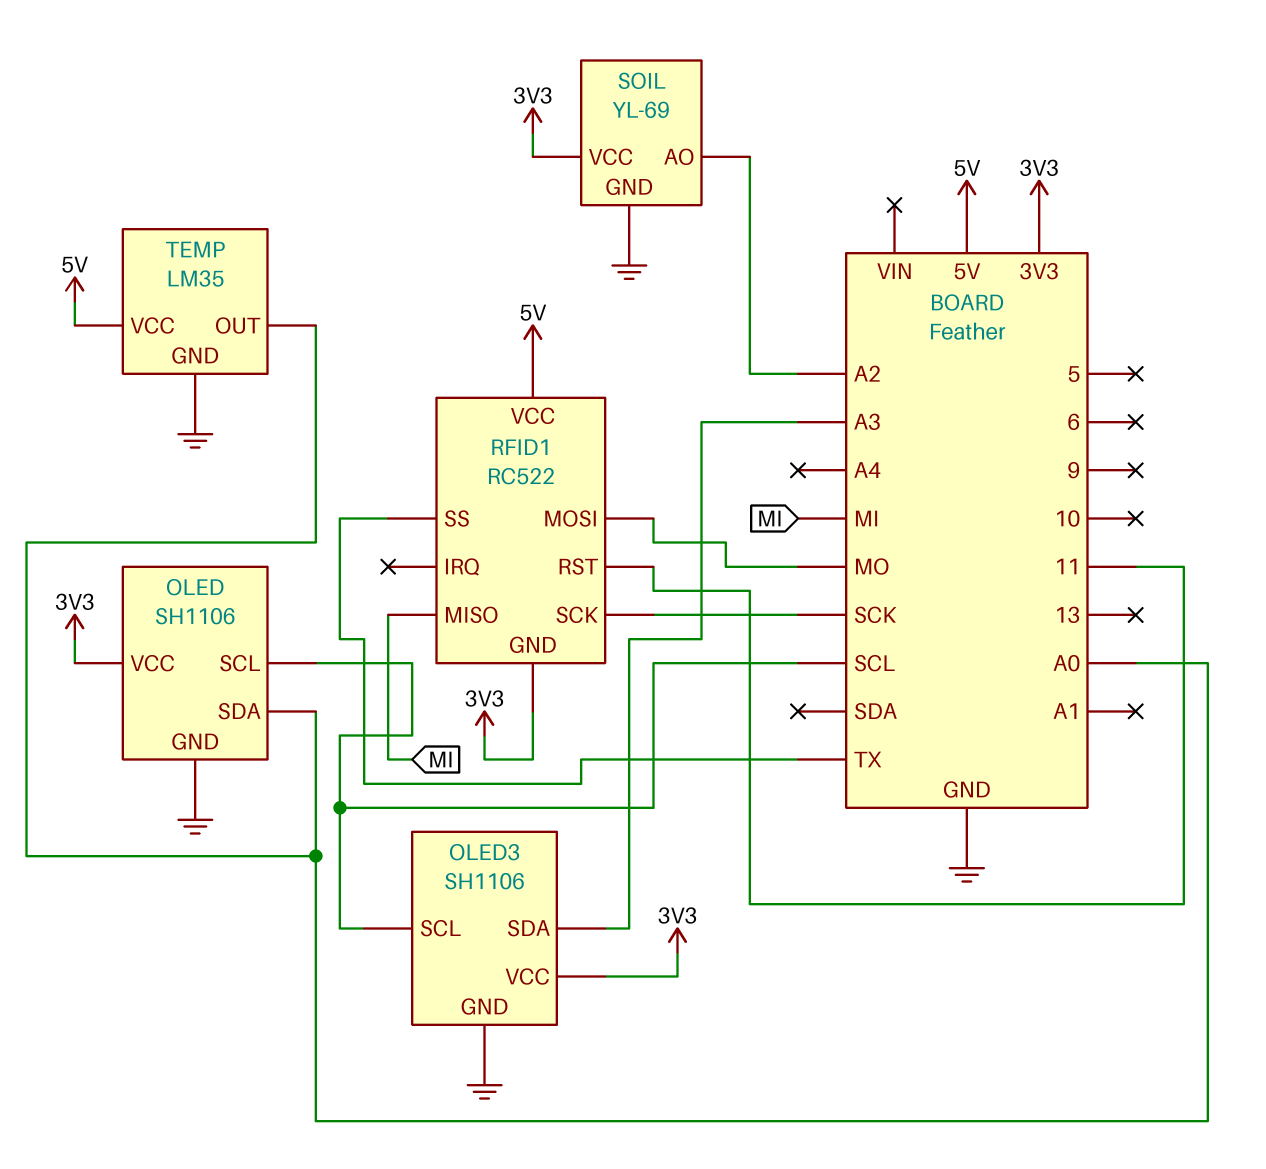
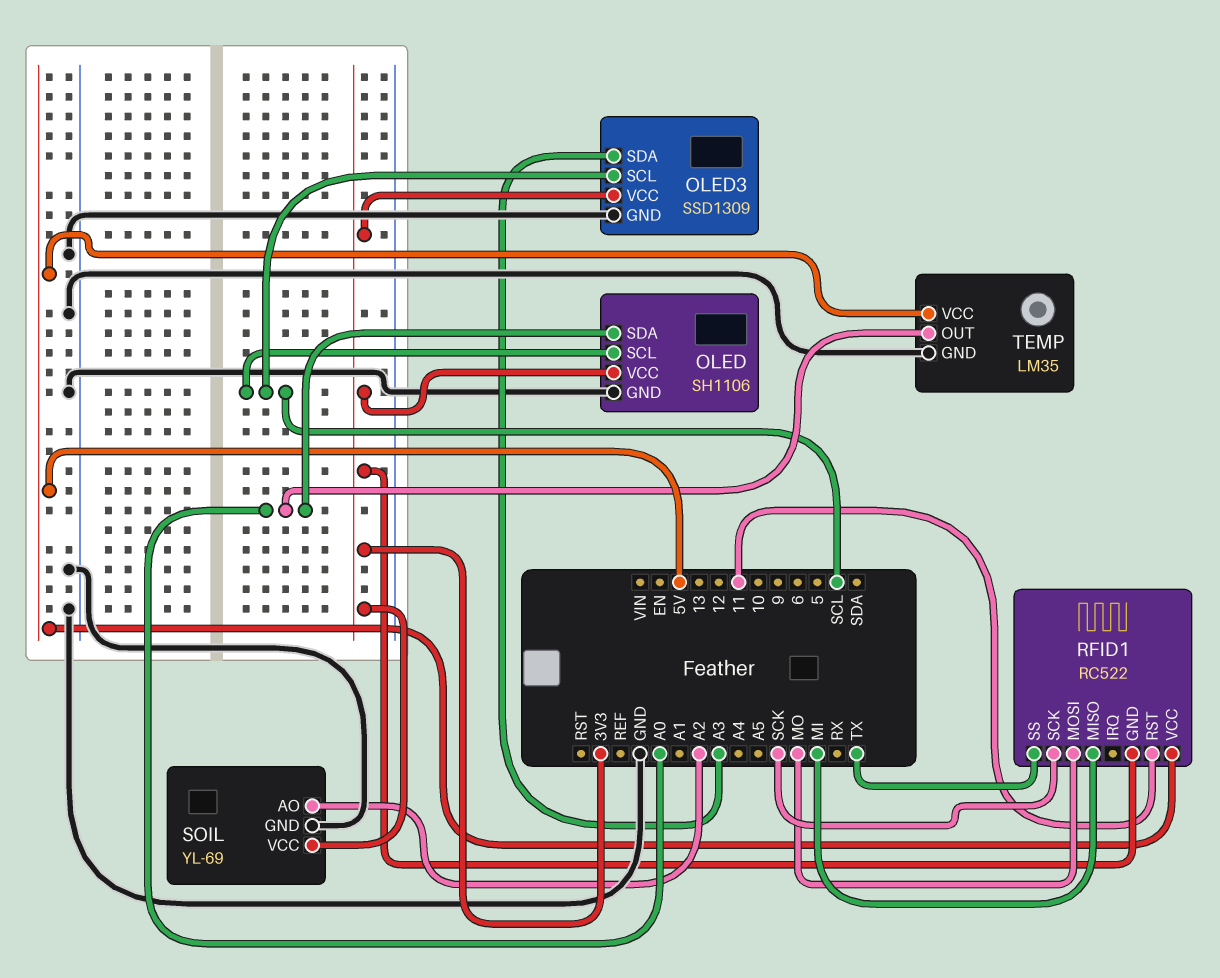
OLED3: SH1106 -> SSD1309

